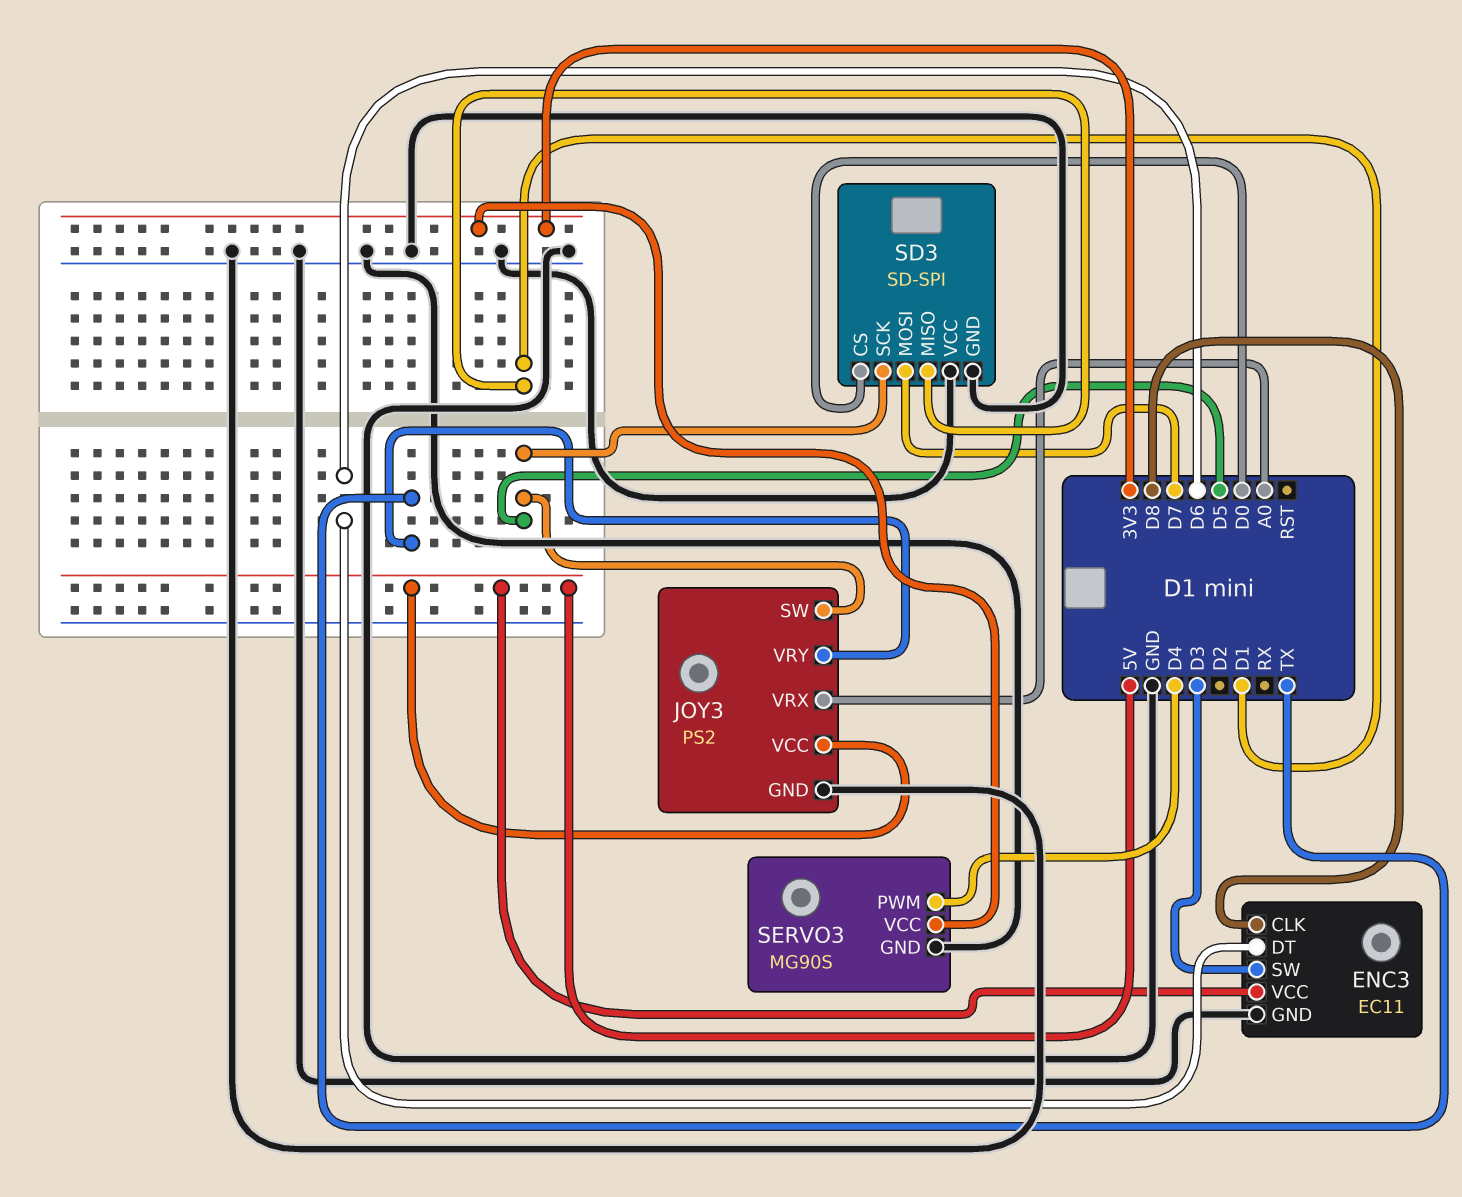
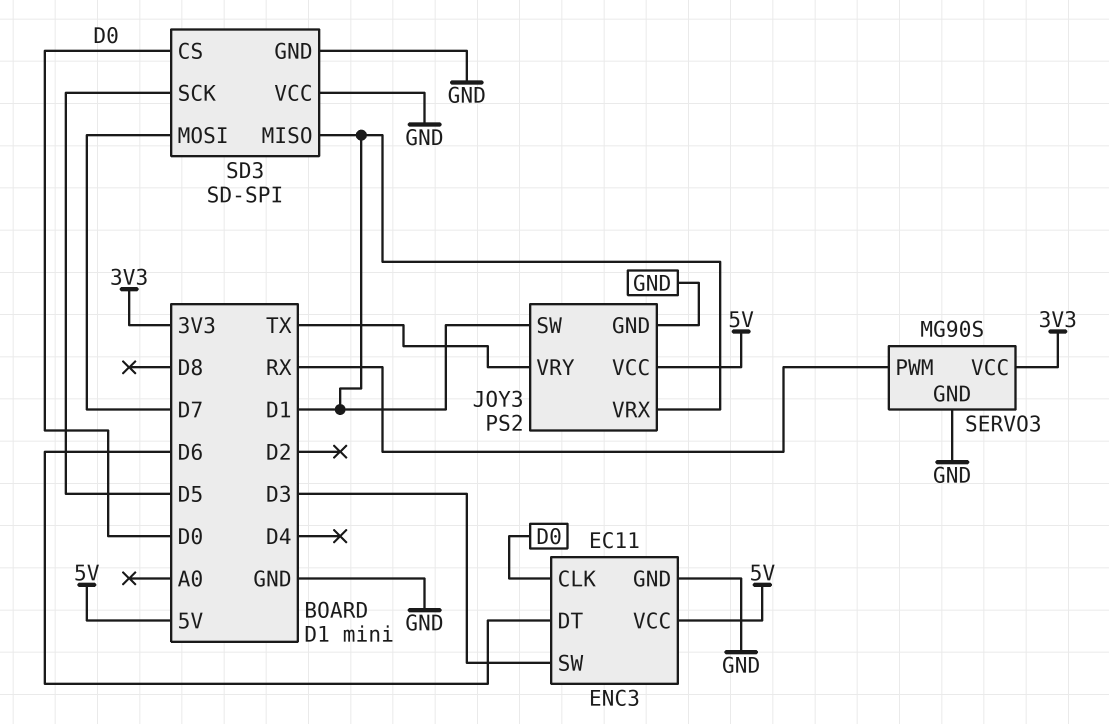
ENC3 pin CLK: D8 -> D0
JOY3 pin SW: D5 -> D1
JOY3 pin VRX: A0 -> D1
SERVO3 pin PWM: D4 -> RX

